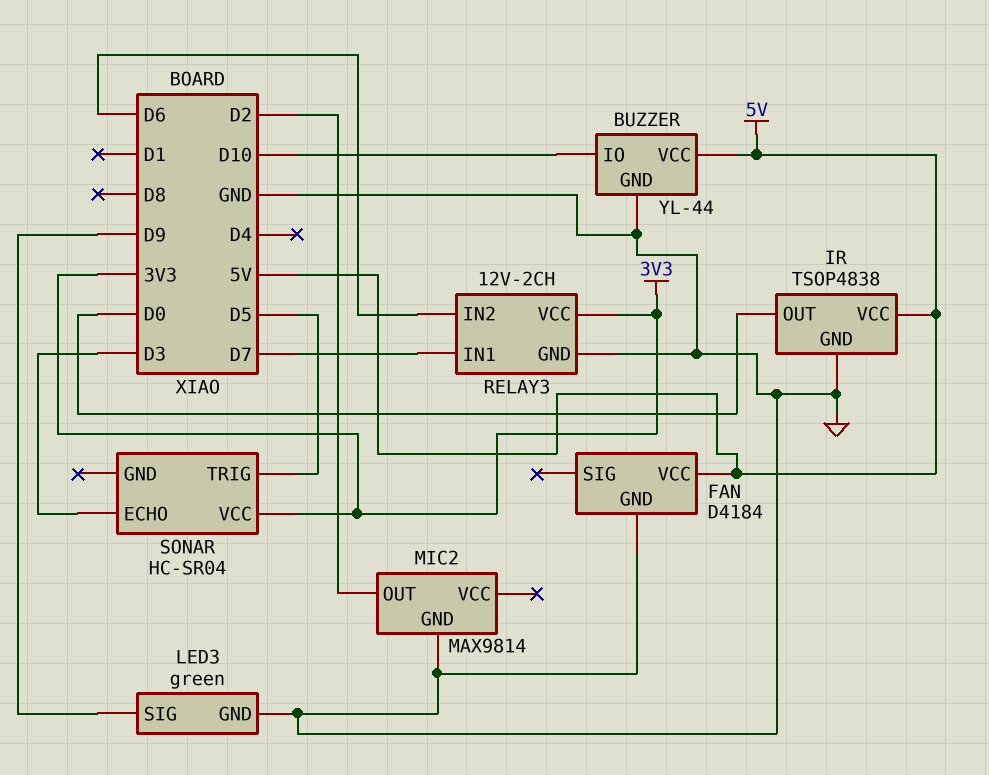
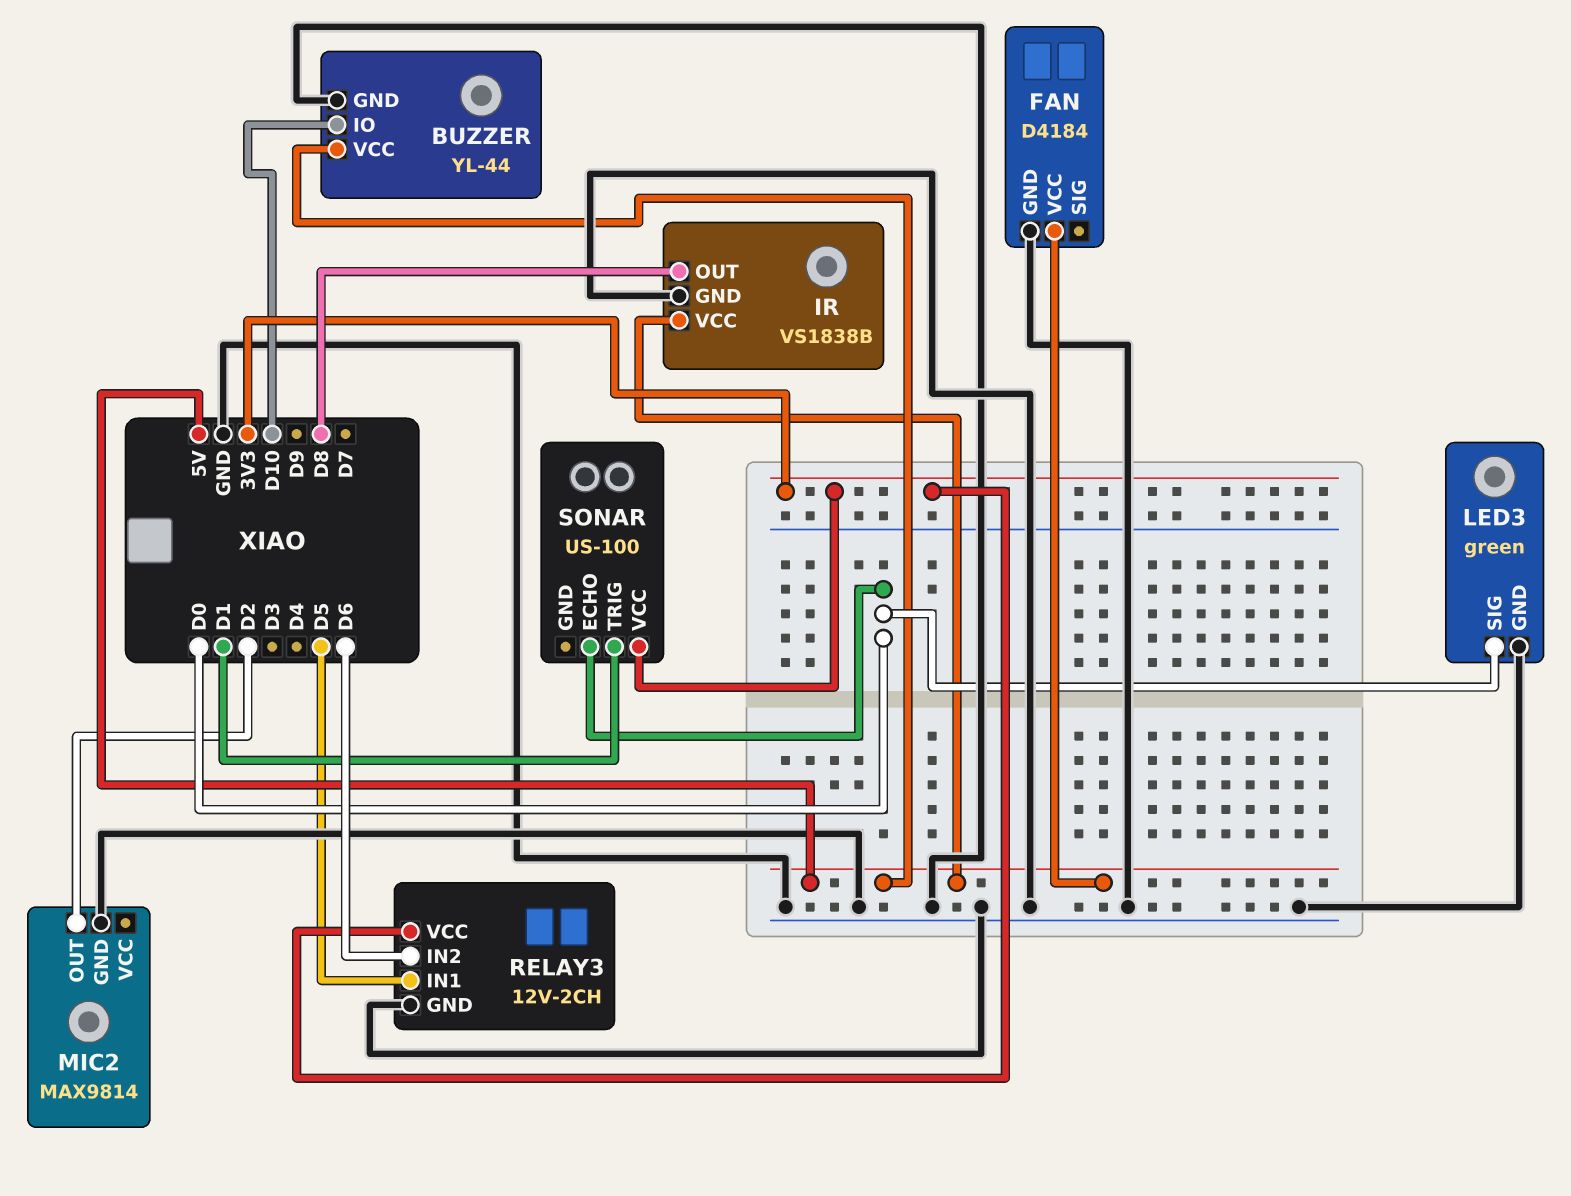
IR: TSOP4838 -> VS1838B
IR pin OUT: D0 -> D8
LED3 pin SIG: D9 -> D0
RELAY3 pin IN1: D7 -> D5
SONAR: HC-SR04 -> US-100
SONAR pin ECHO: D3 -> D0
SONAR pin TRIG: D5 -> D1

